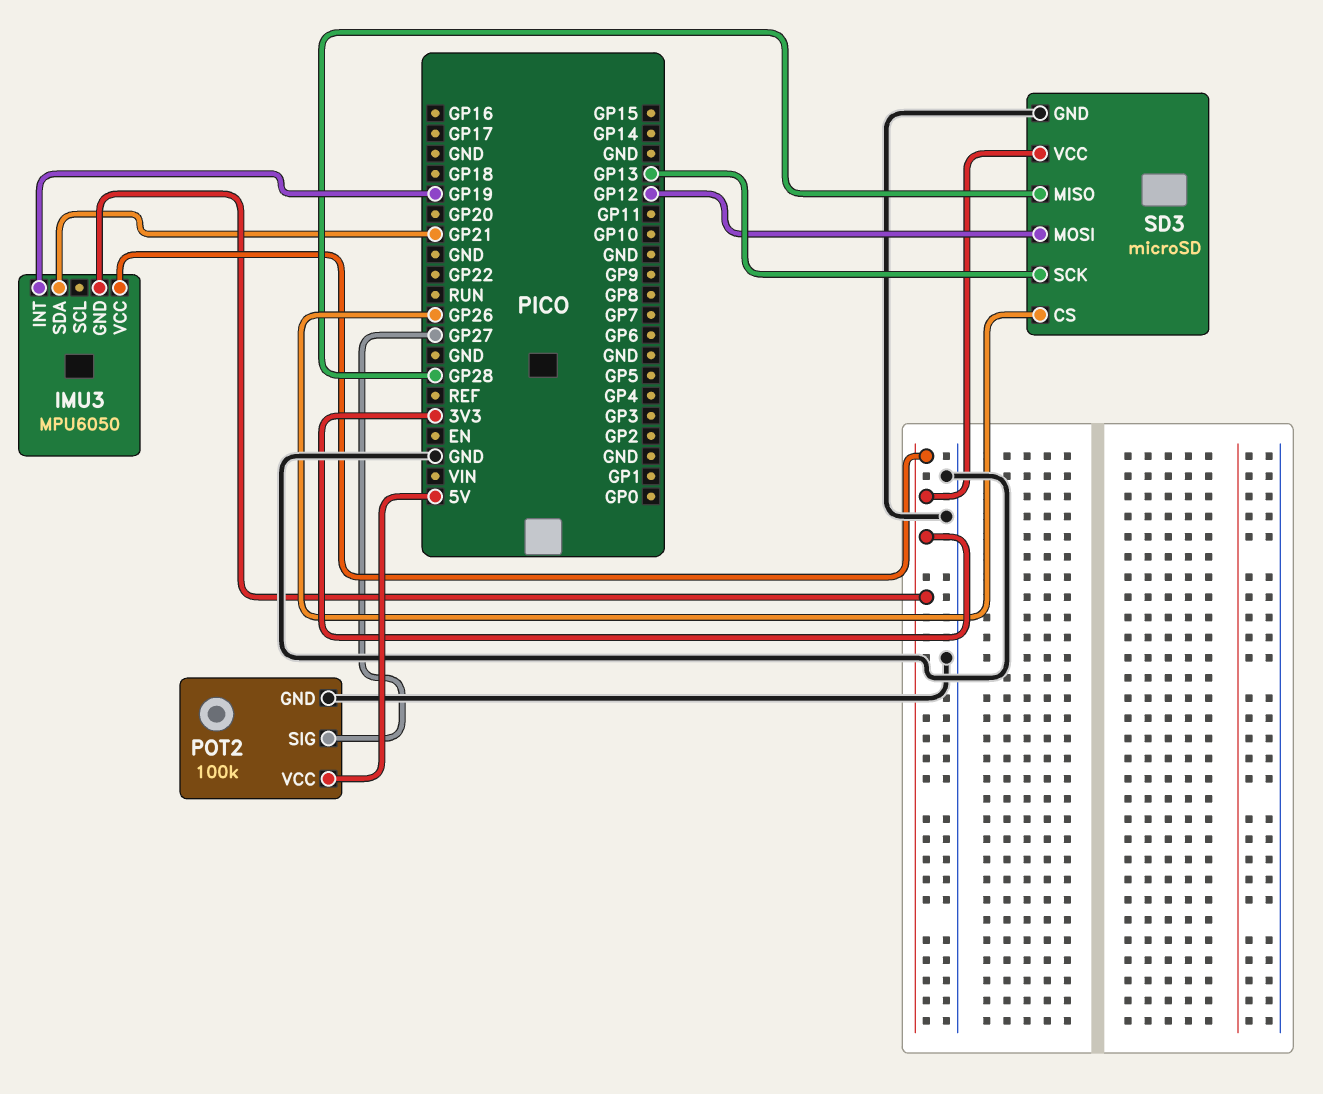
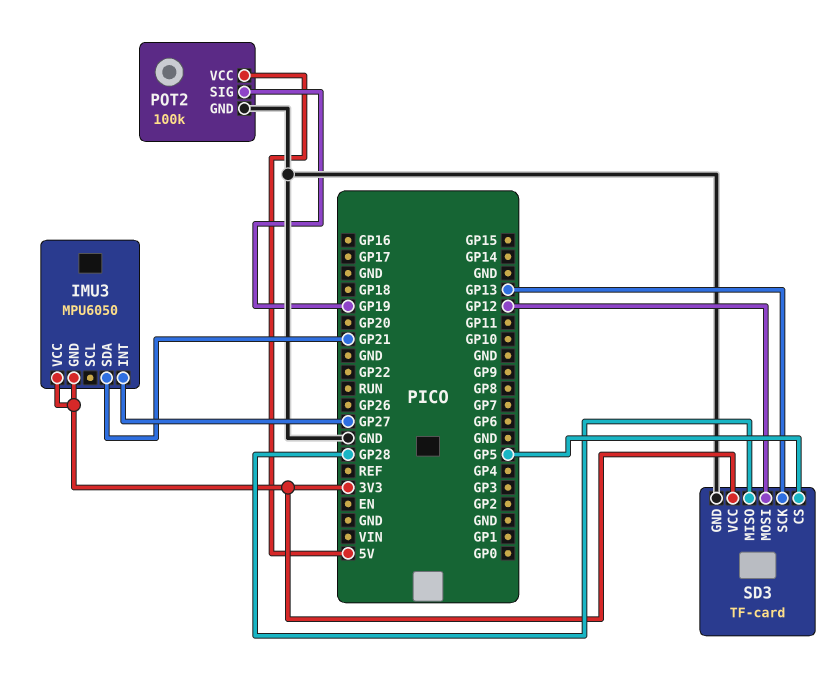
IMU3 pin INT: GP19 -> GP27
POT2 pin SIG: GP27 -> GP19
SD3: microSD -> TF-card
SD3 pin CS: GP26 -> GP5

